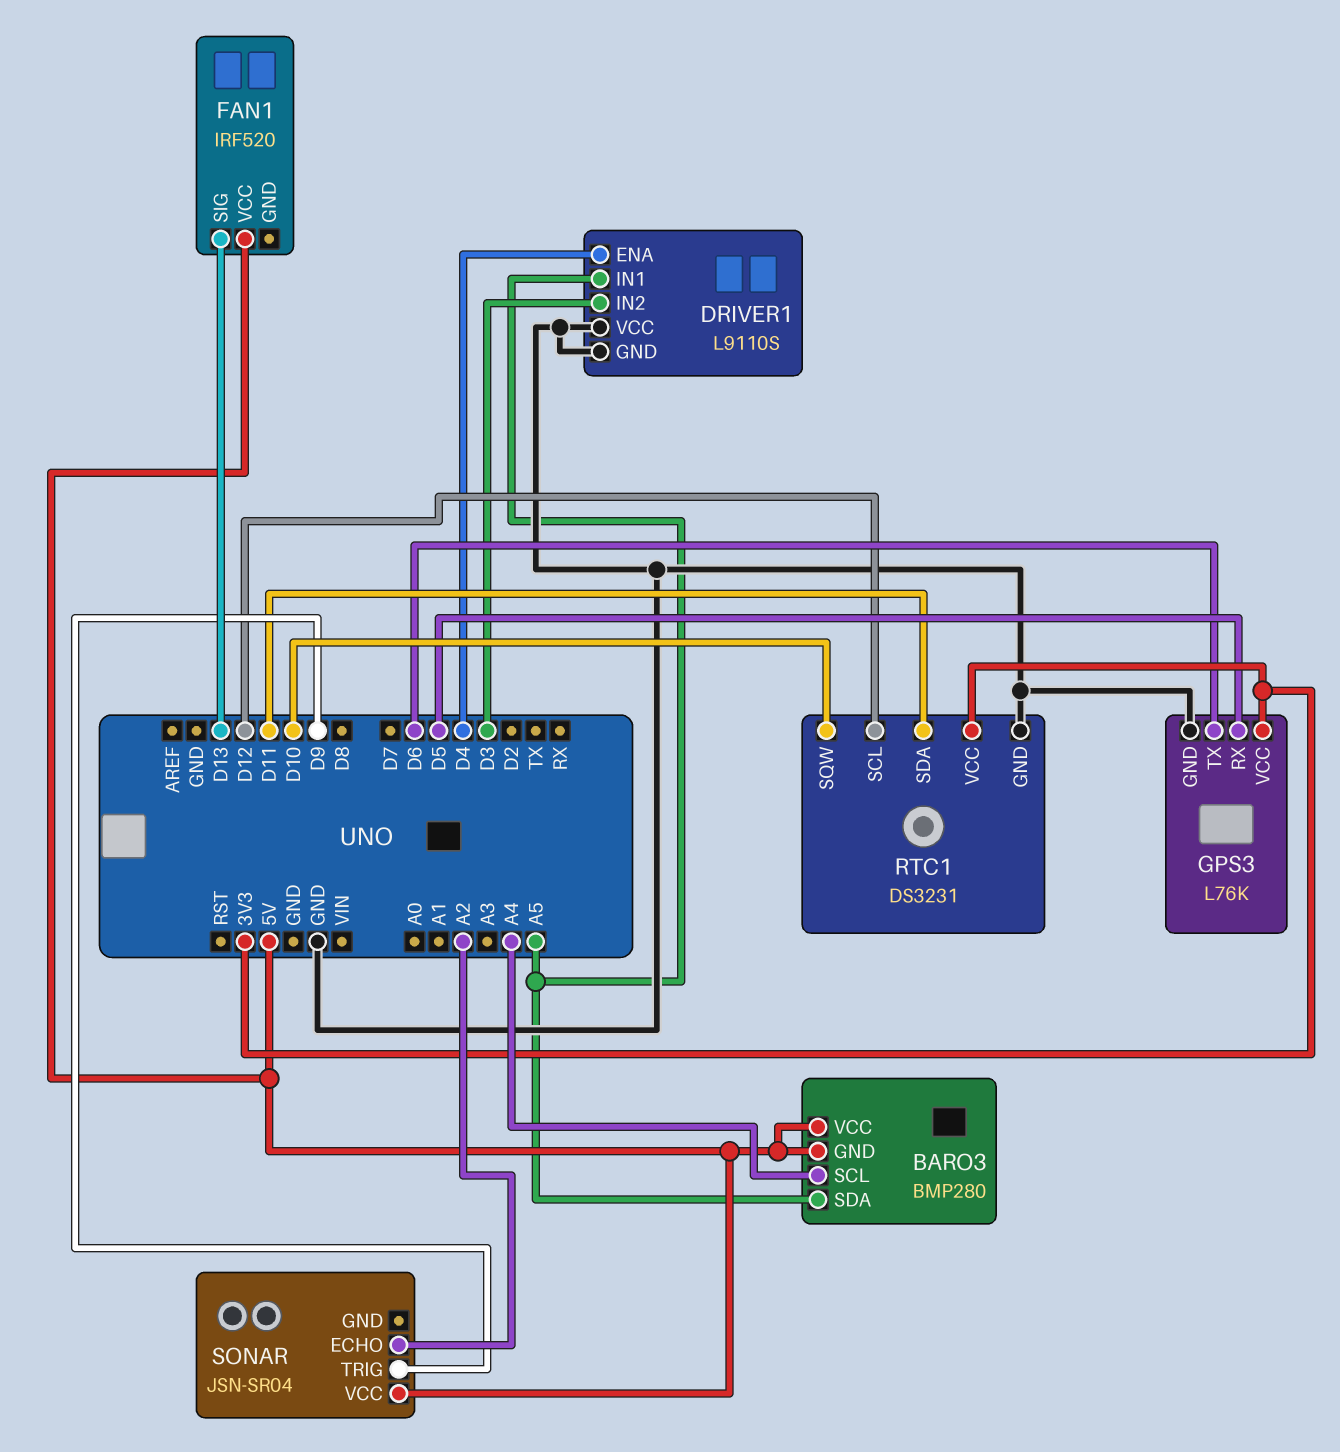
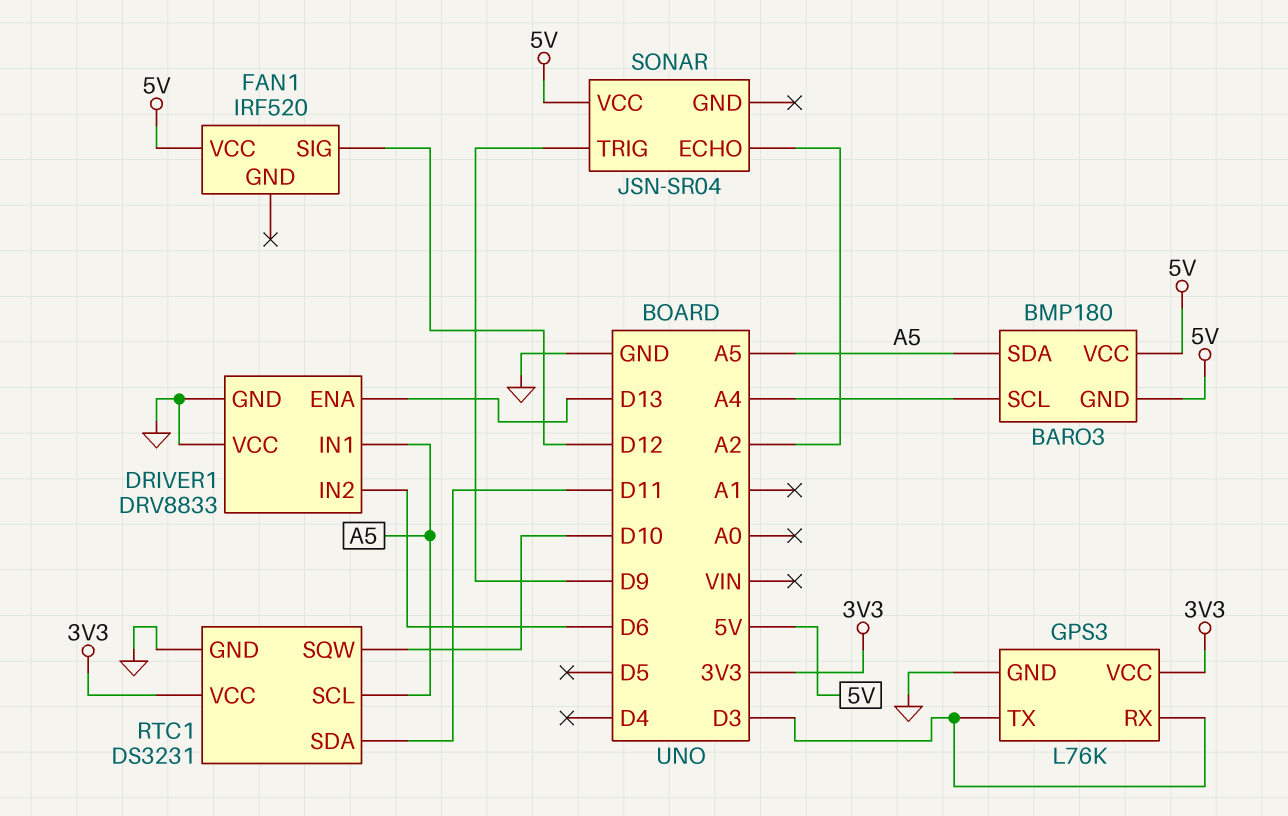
BARO3: BMP280 -> BMP180
DRIVER1: L9110S -> DRV8833
DRIVER1 pin ENA: D4 -> D13
DRIVER1 pin IN2: D3 -> D6
FAN1 pin SIG: D13 -> D12
GPS3 pin RX: D5 -> D3
GPS3 pin TX: D6 -> D3
RTC1 pin SCL: D12 -> A5

